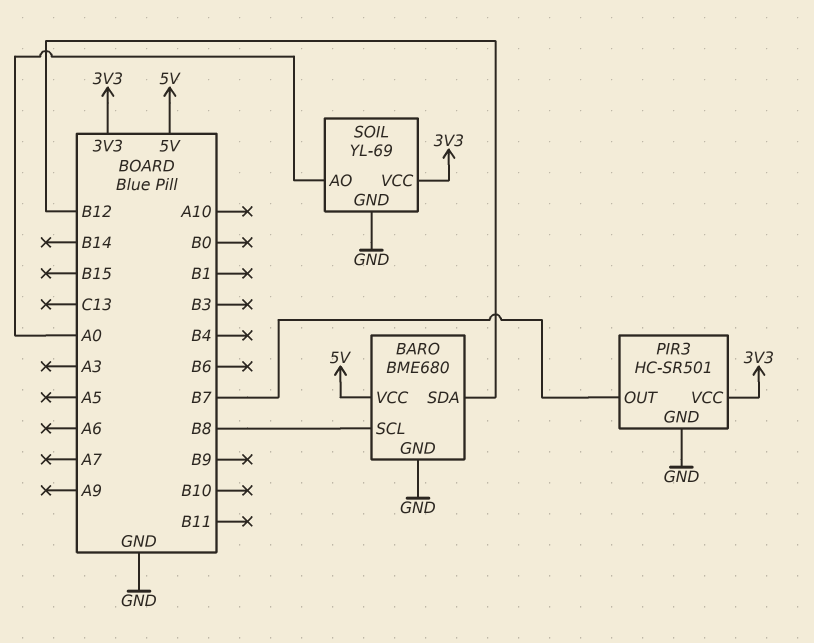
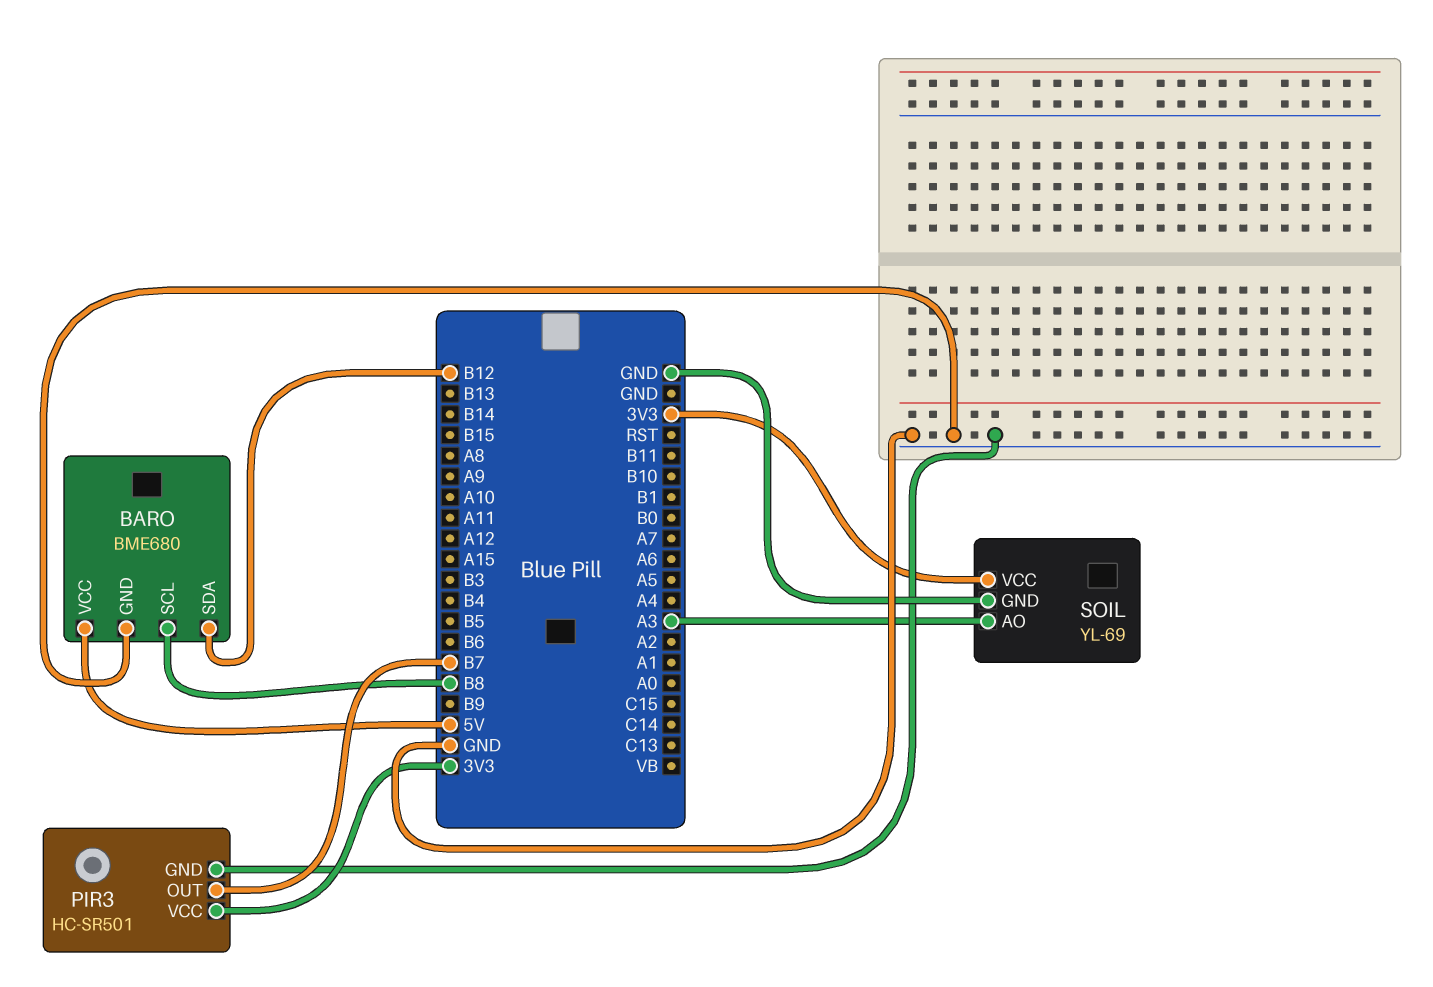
SOIL pin AO: A0 -> A3

